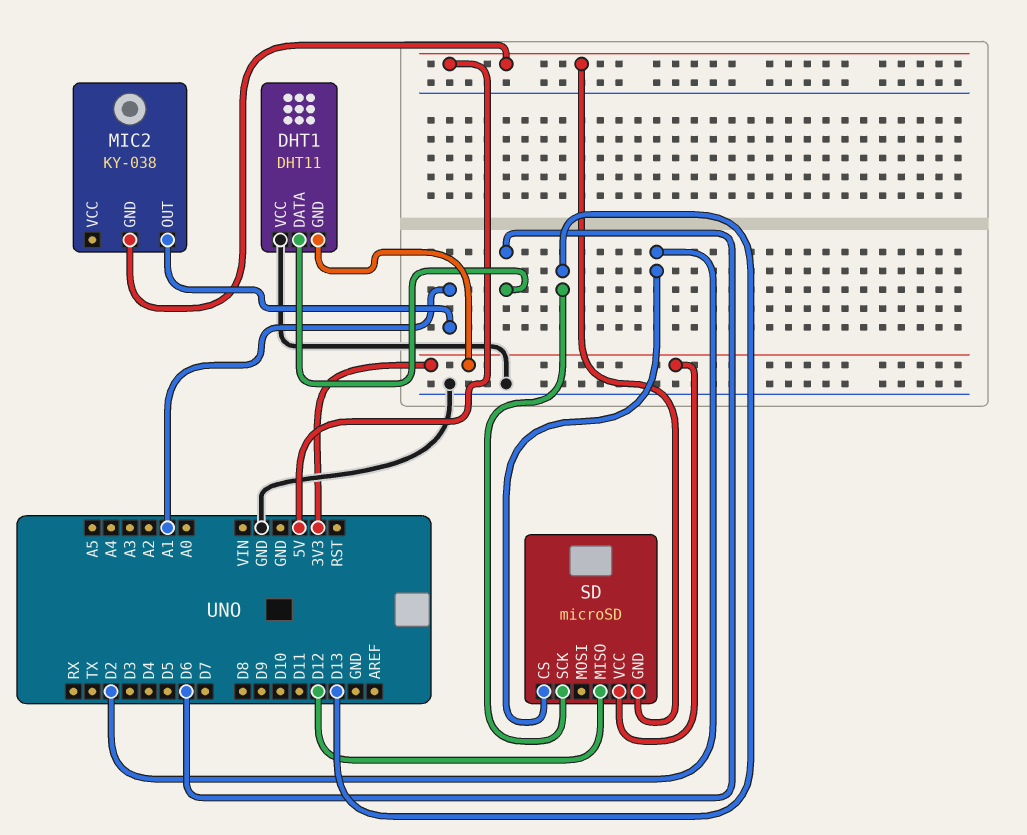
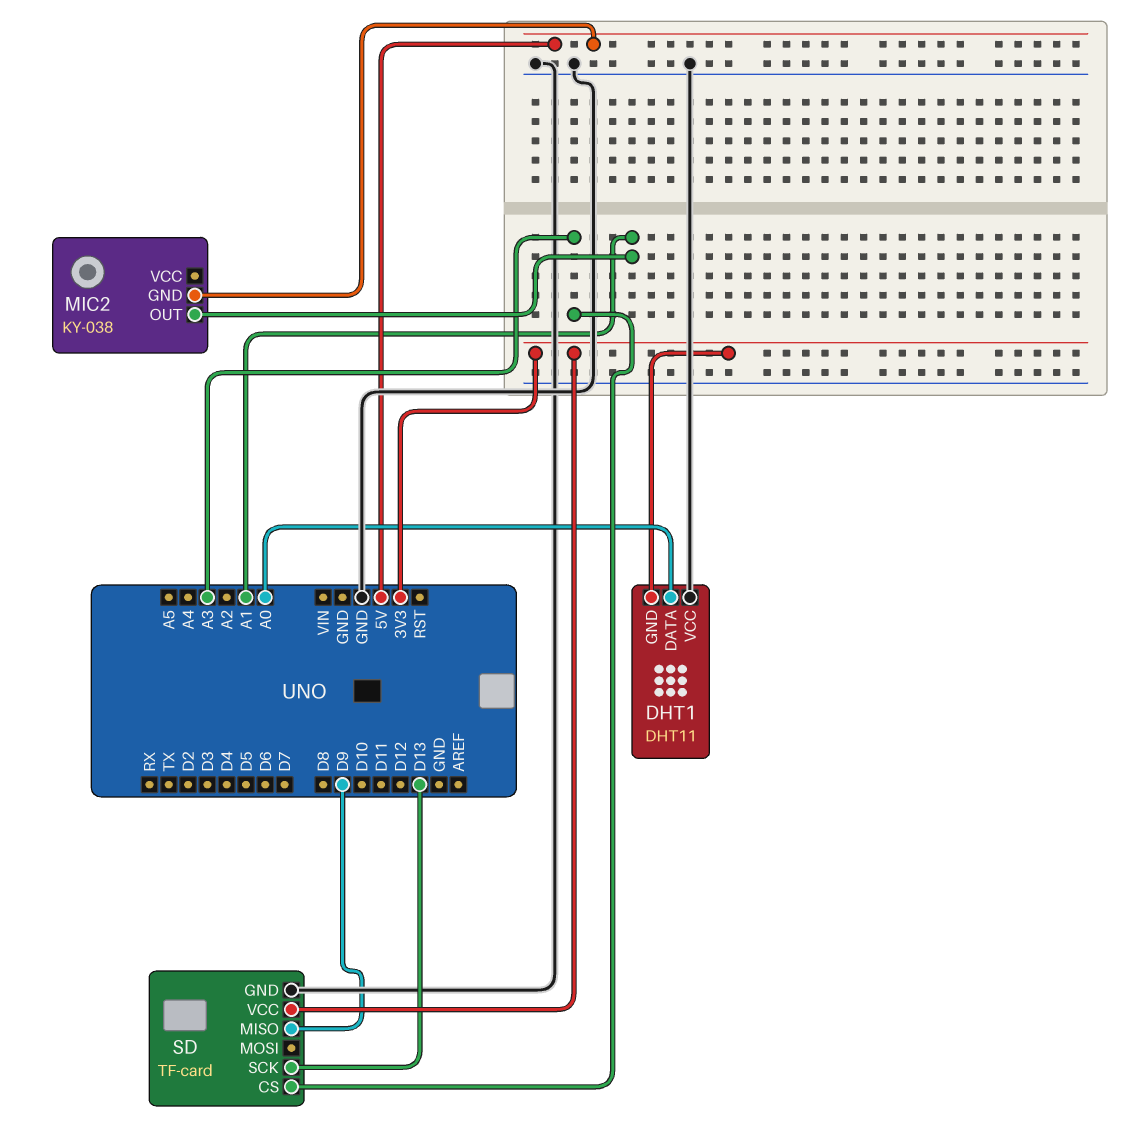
DHT1 pin DATA: D6 -> A0
SD: microSD -> TF-card
SD pin CS: D2 -> A3
SD pin GND: 5V -> GND
SD pin MISO: D12 -> D9

